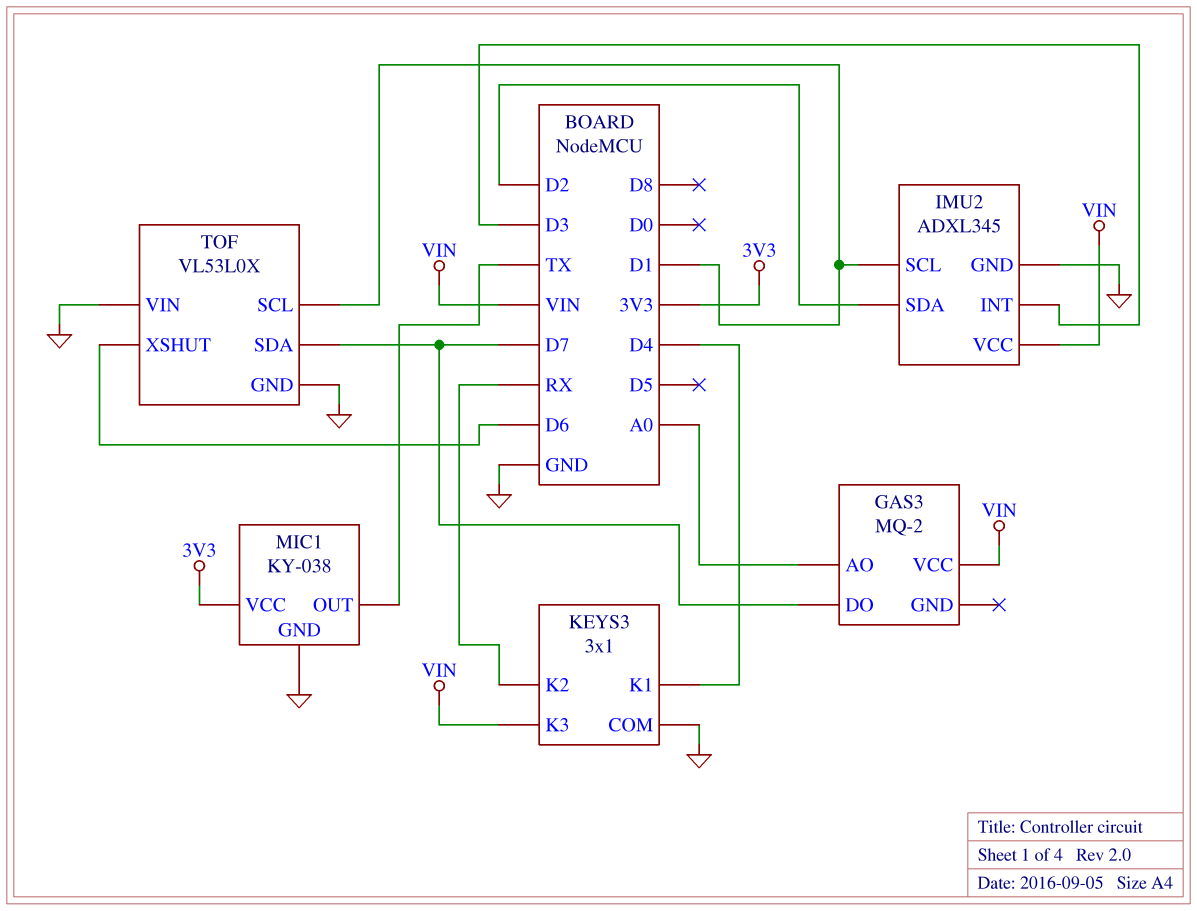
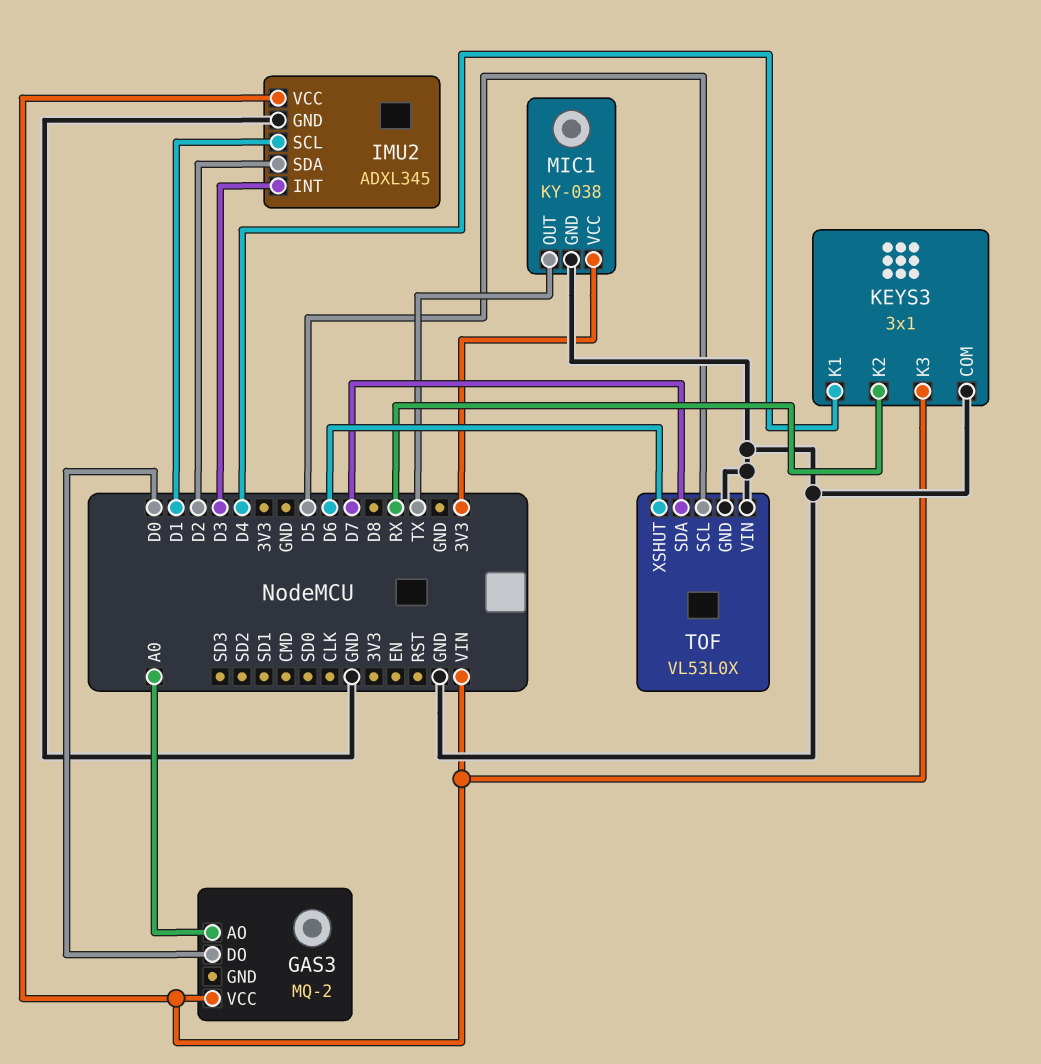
GAS3 pin DO: D7 -> D0
TOF pin SCL: D1 -> D5

